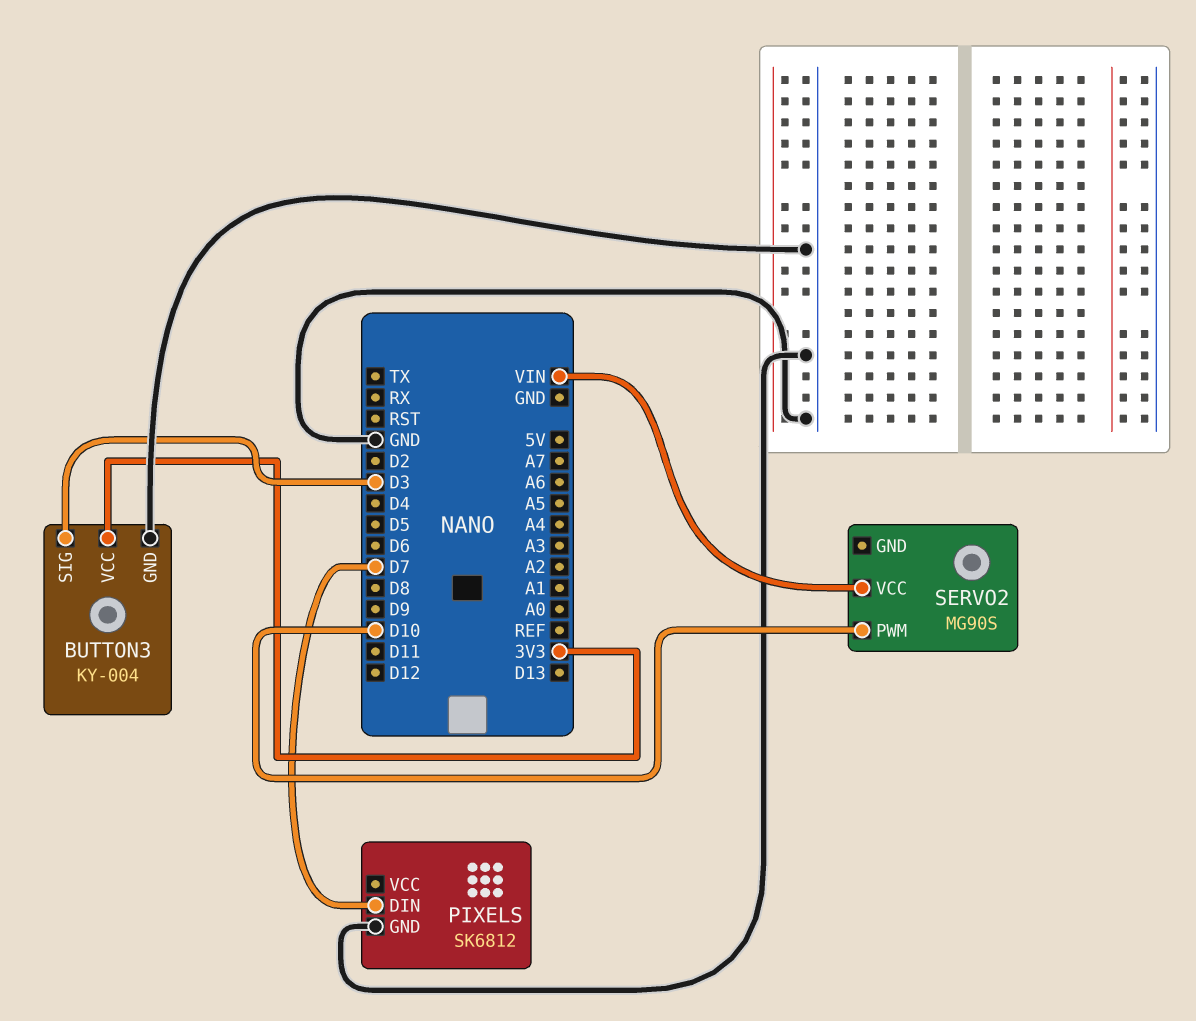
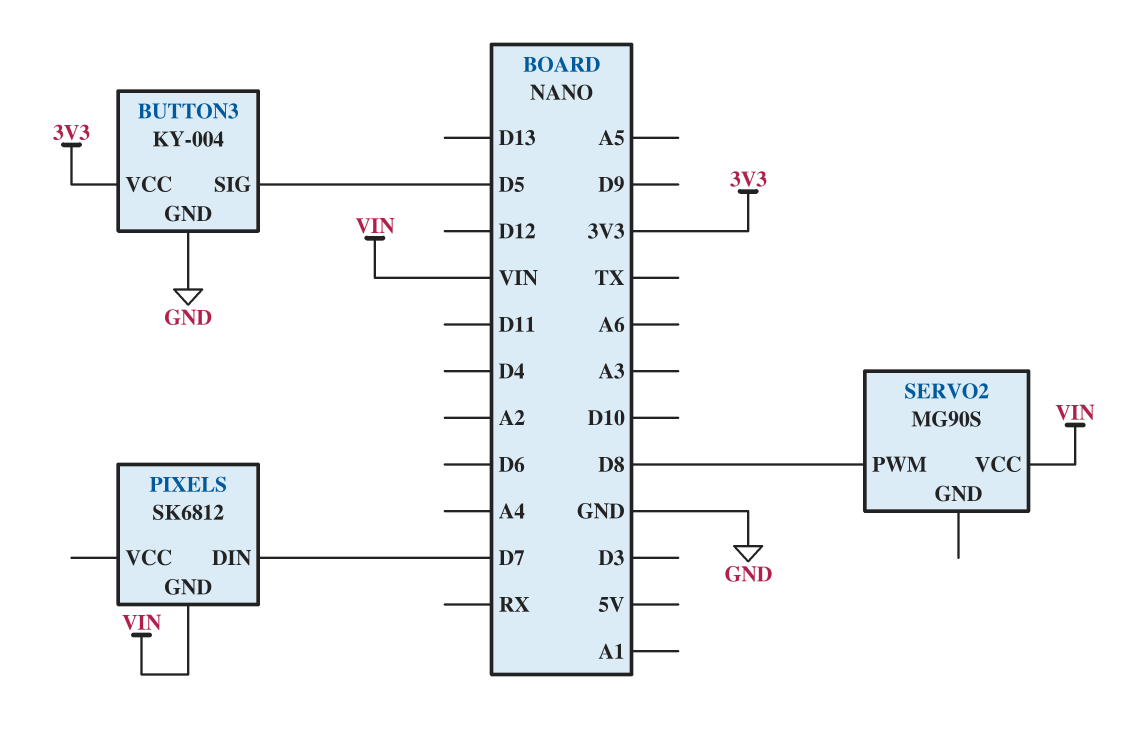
BUTTON3 pin SIG: D3 -> D5
PIXELS pin GND: GND -> VIN
SERVO2 pin PWM: D10 -> D8

